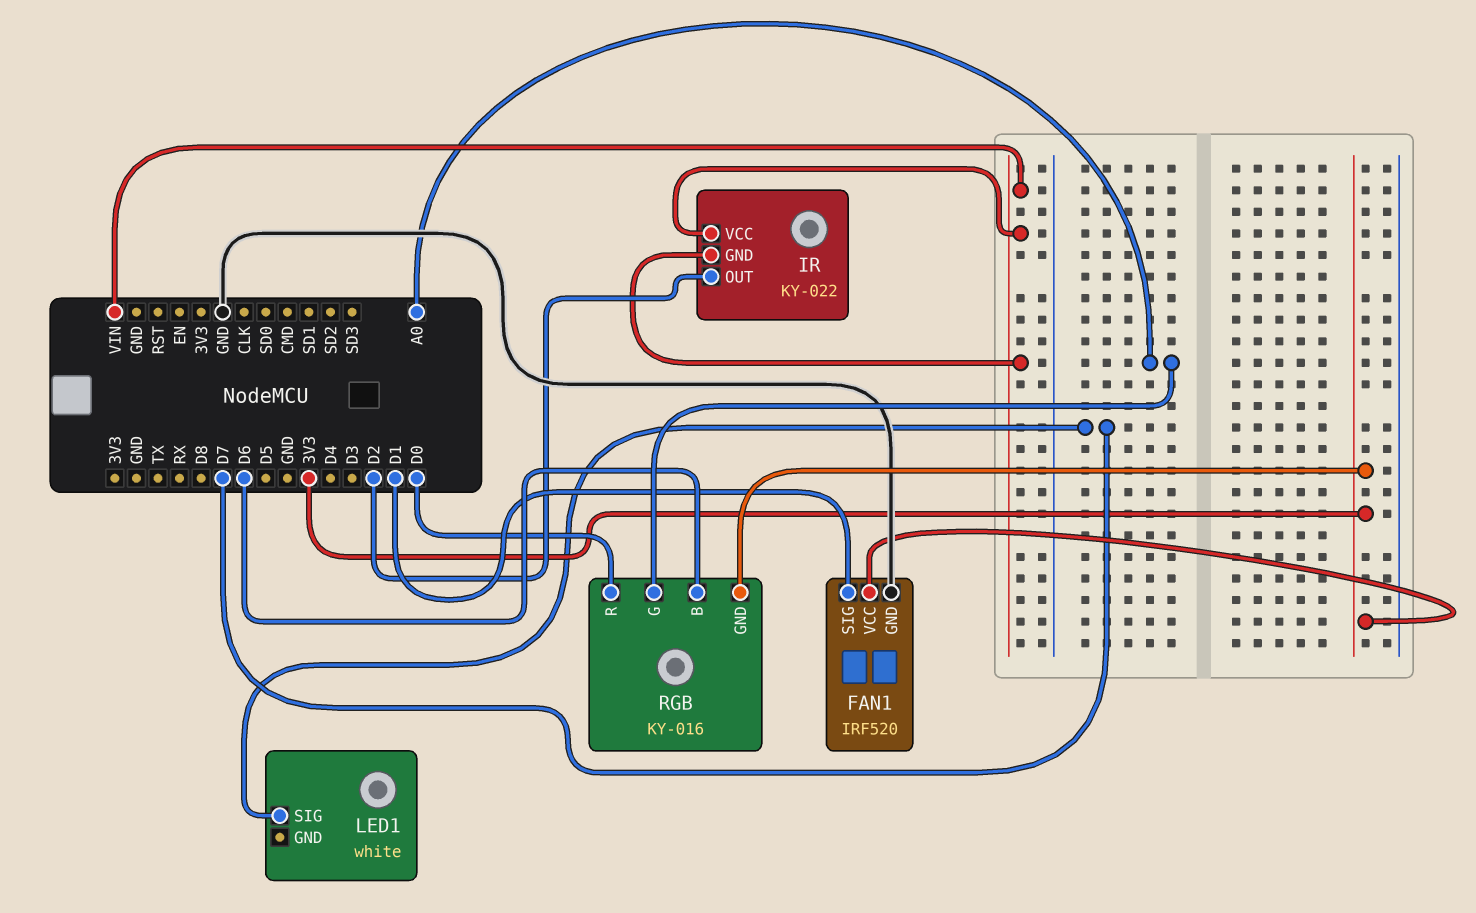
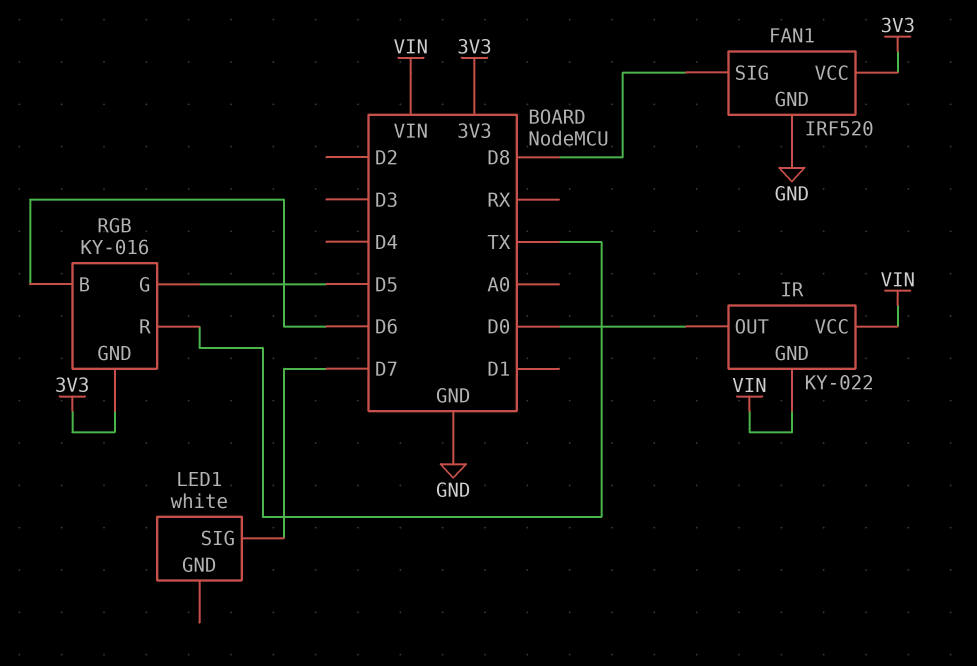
FAN1 pin SIG: D1 -> D8
IR pin OUT: D2 -> D0
RGB pin G: A0 -> D5
RGB pin R: D0 -> TX

